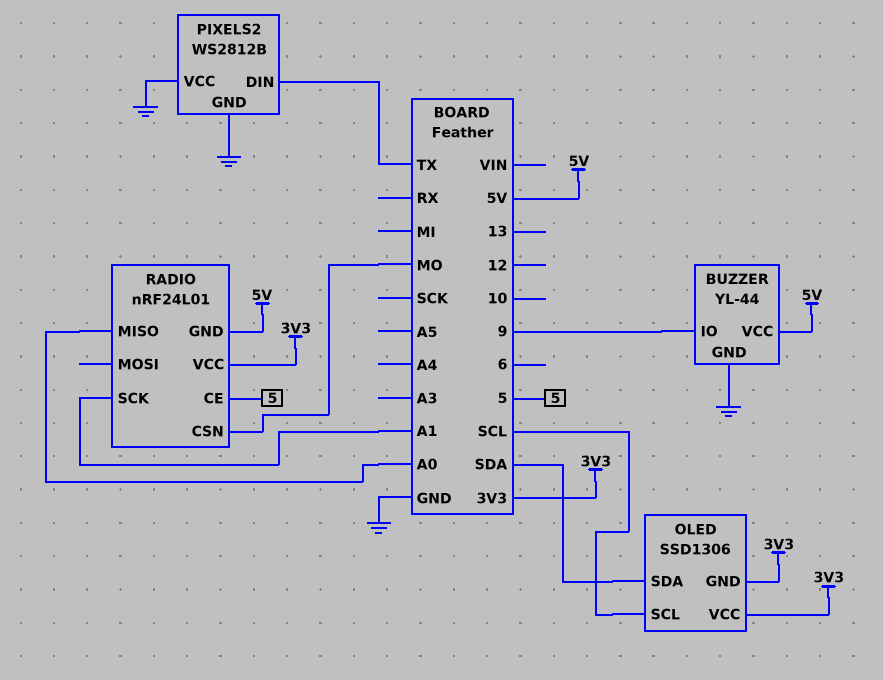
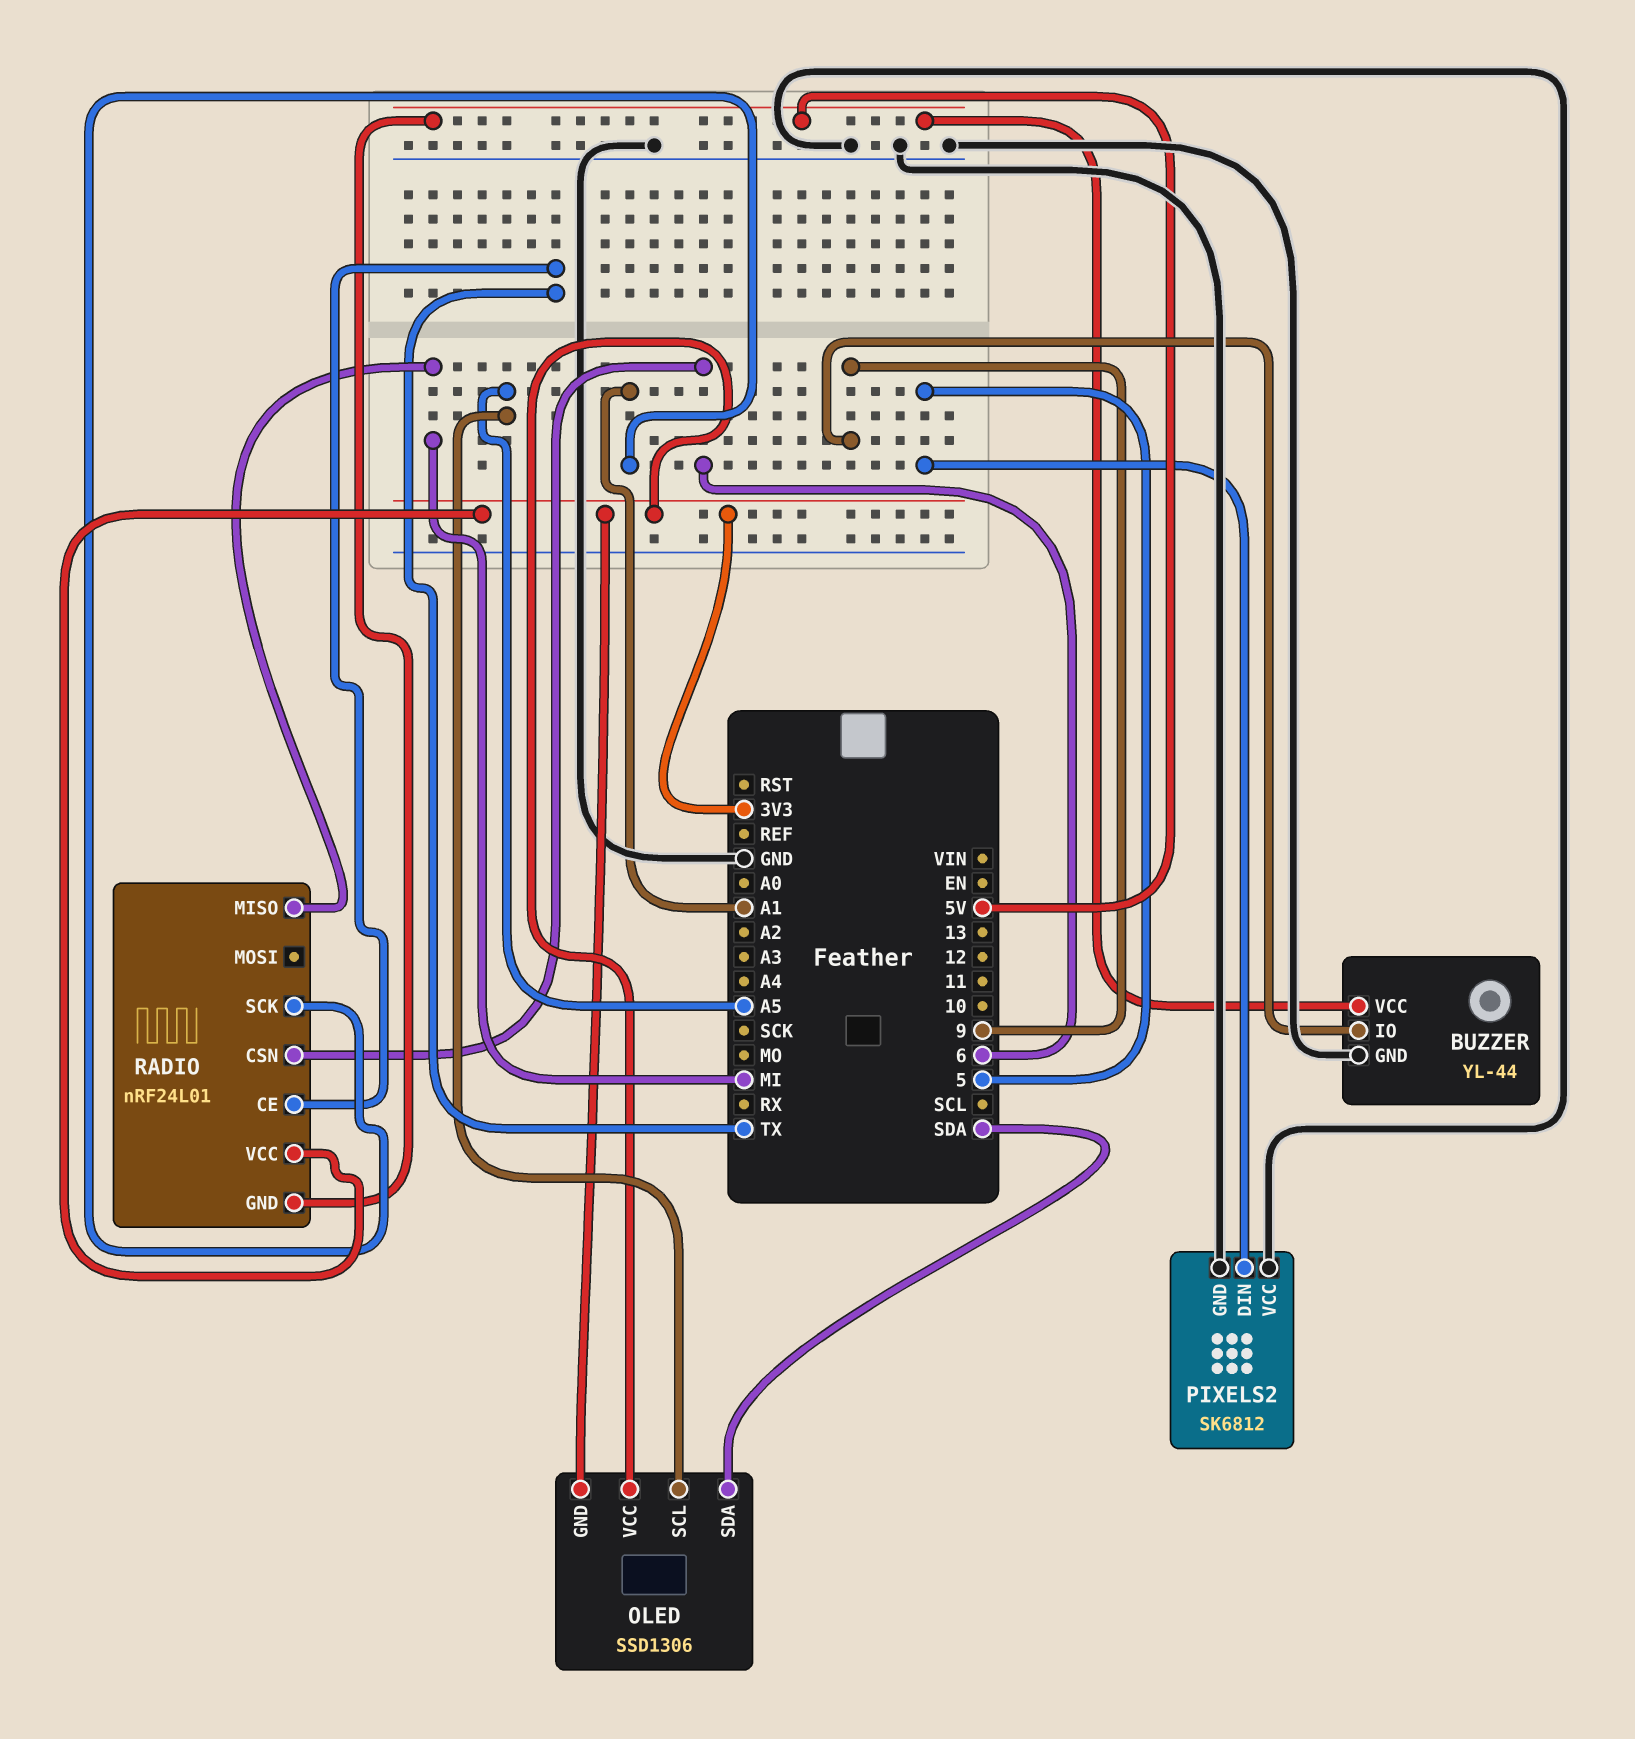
OLED pin SCL: SCL -> A5
PIXELS2: WS2812B -> SK6812
PIXELS2 pin DIN: TX -> 5
RADIO pin CE: 5 -> TX
RADIO pin CSN: MO -> 6
RADIO pin MISO: A0 -> MI

